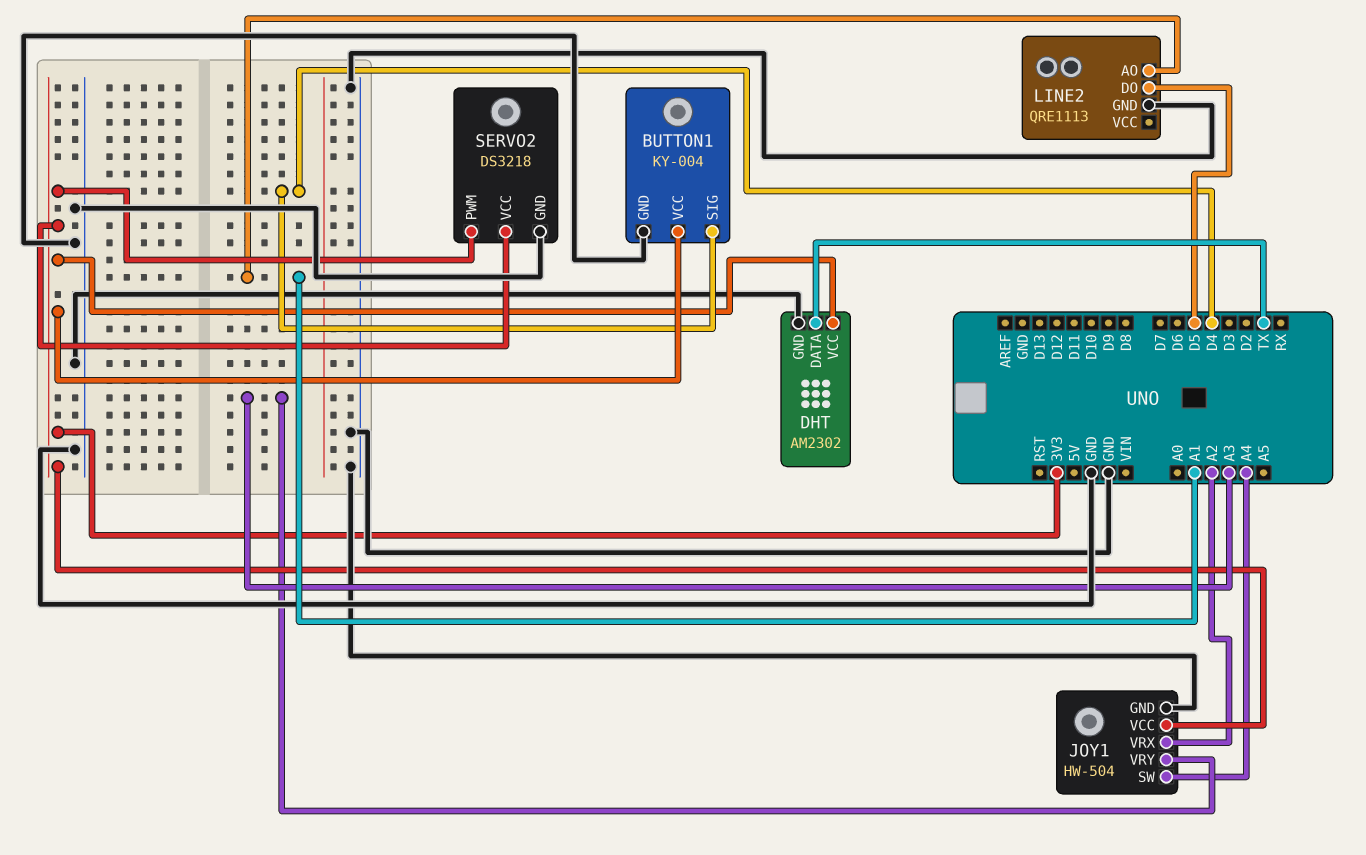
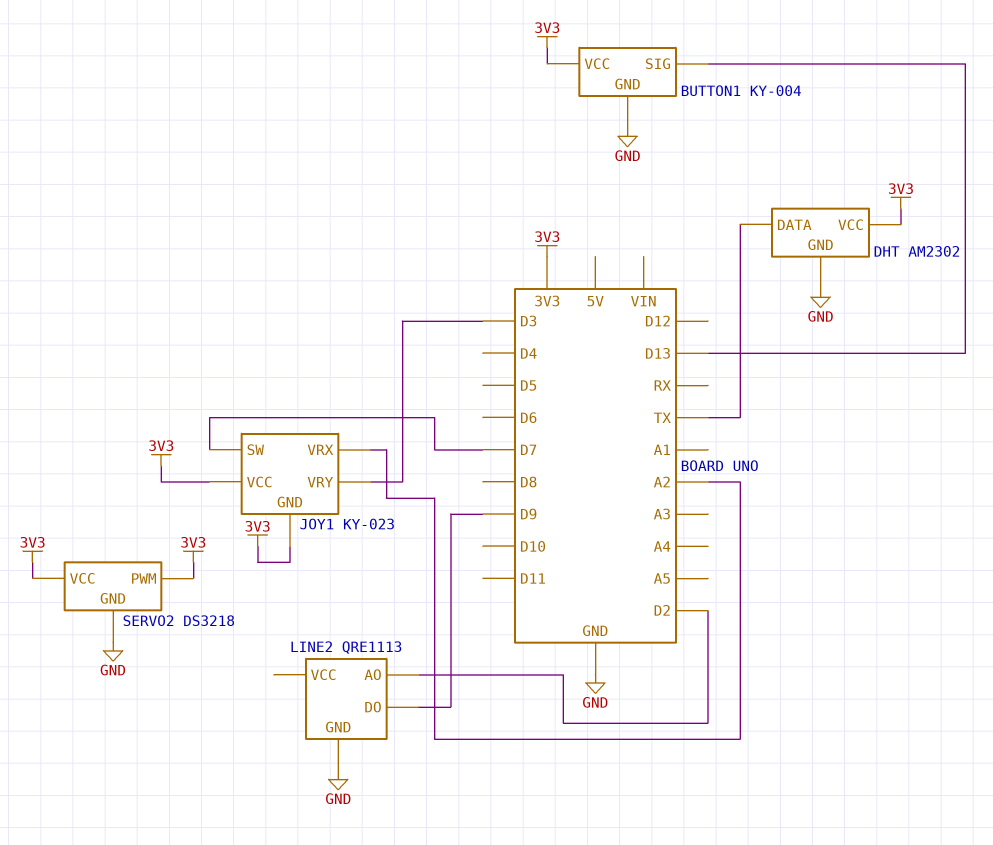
BUTTON1 pin SIG: D4 -> D13
JOY1: HW-504 -> KY-023
JOY1 pin GND: GND -> 3V3
JOY1 pin SW: A4 -> D7
JOY1 pin VRY: A3 -> D3
LINE2 pin AO: A1 -> D2
LINE2 pin DO: D5 -> D9

